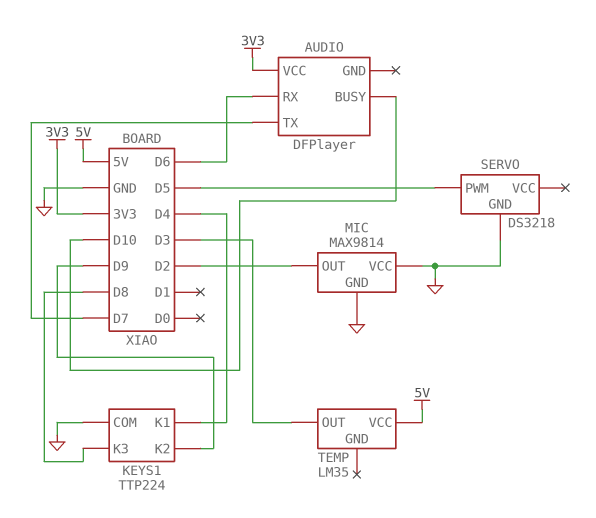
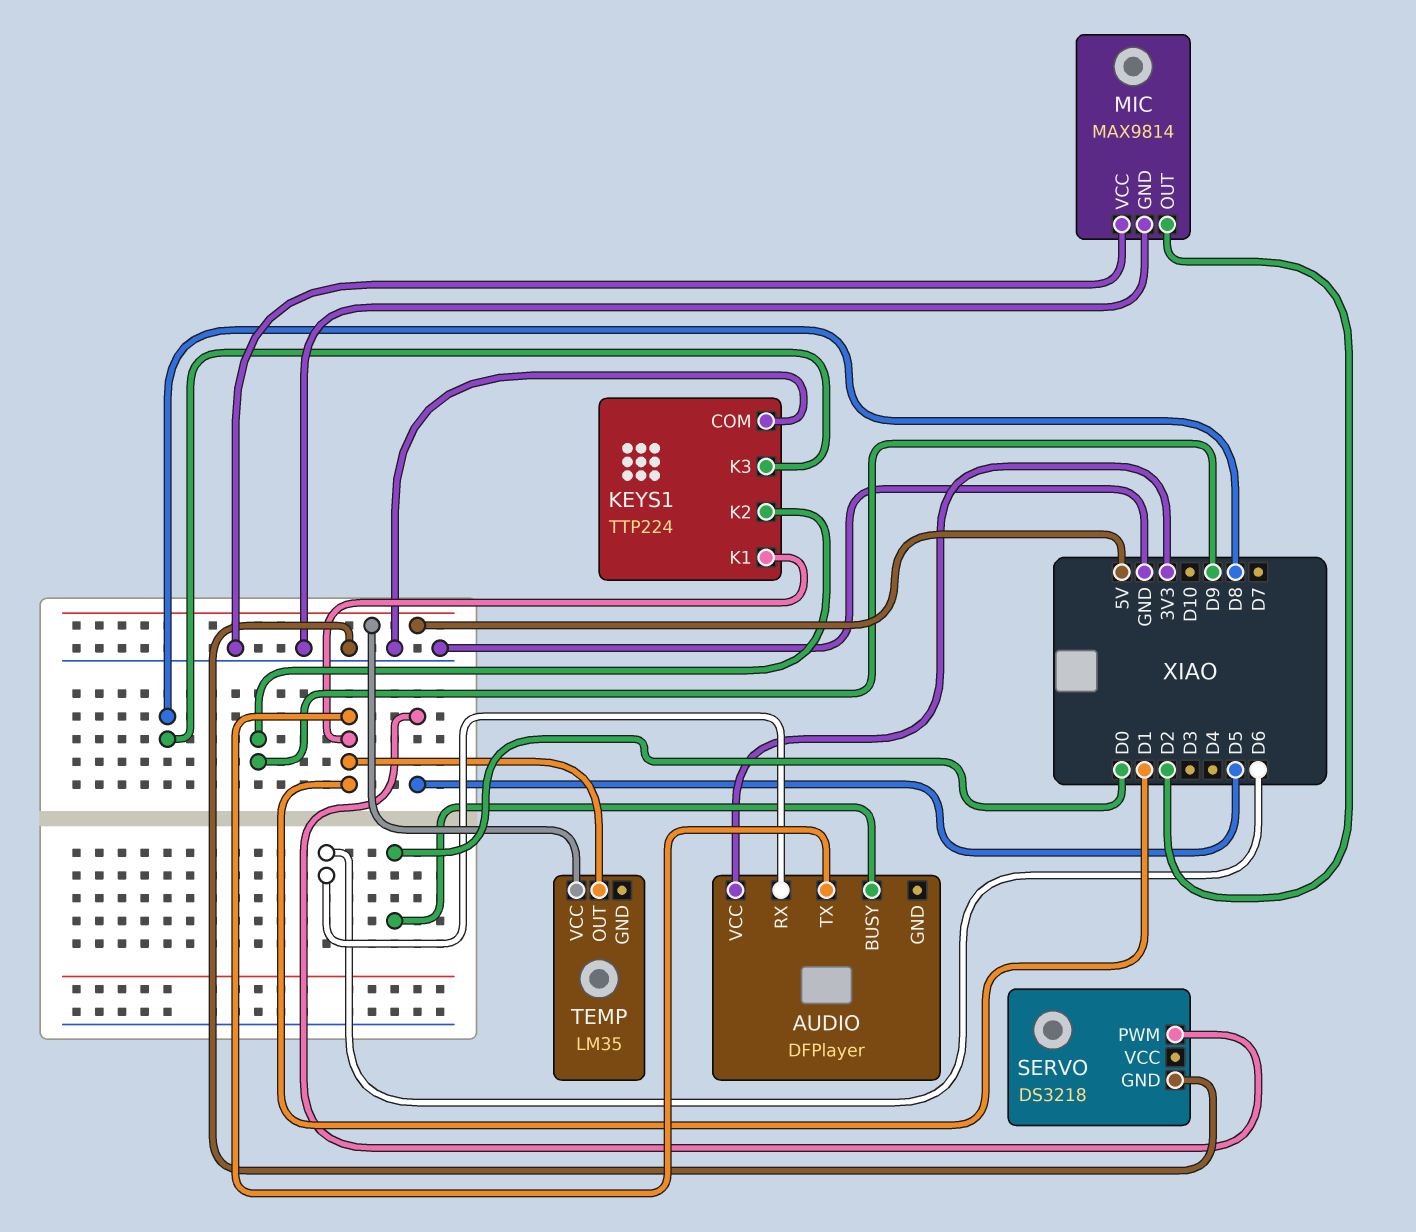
AUDIO pin BUSY: D10 -> D0
AUDIO pin TX: D7 -> D1
KEYS1 pin K1: D4 -> D1
TEMP pin OUT: D3 -> D1

